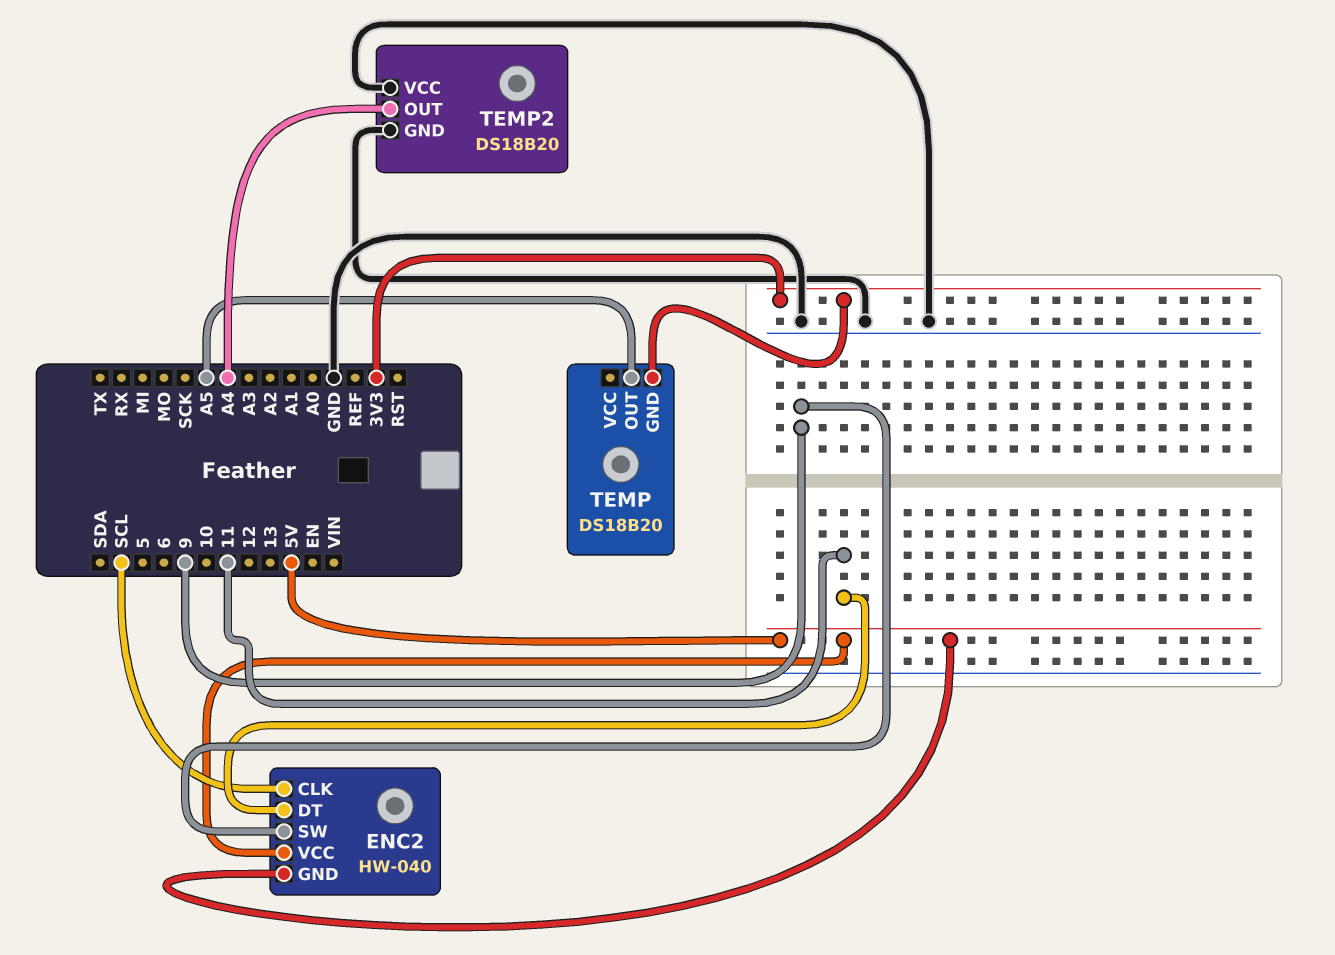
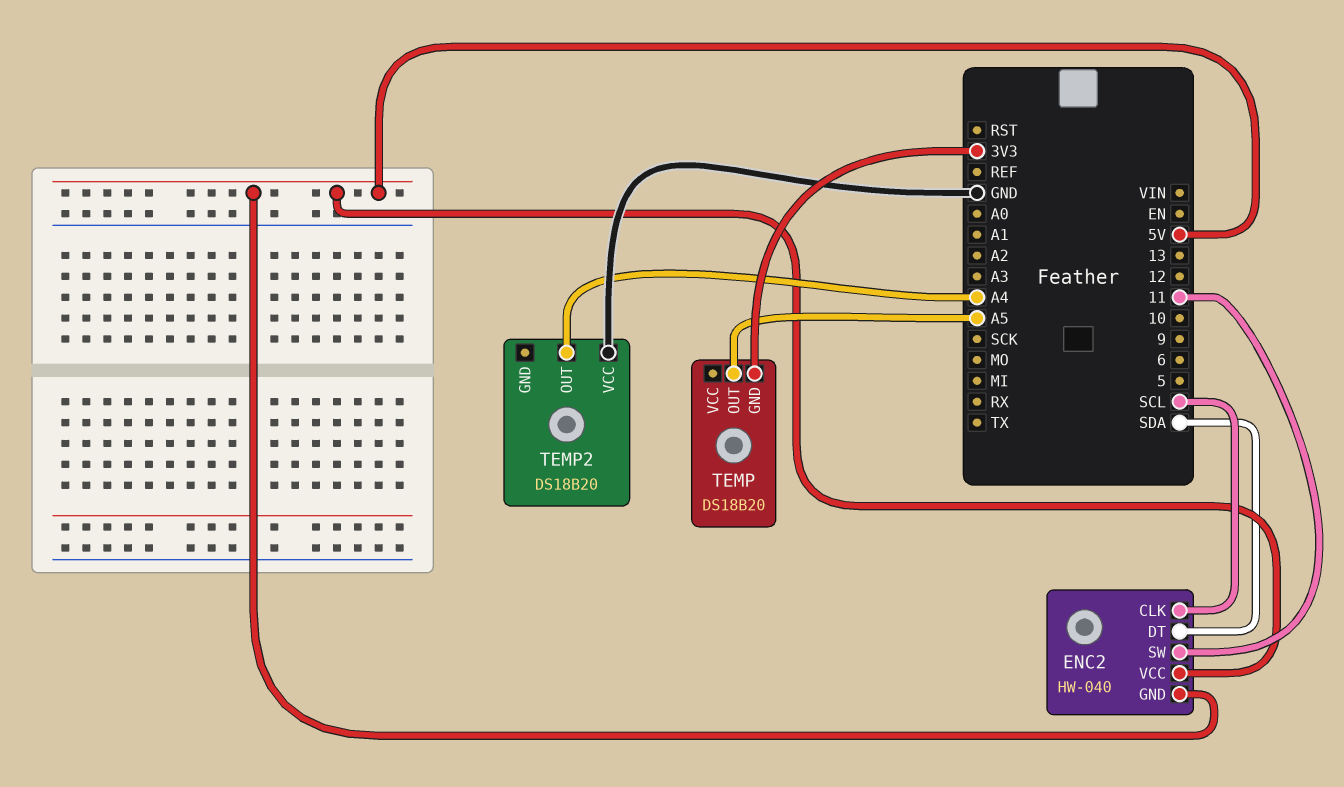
ENC2 pin DT: 11 -> SDA
ENC2 pin SW: 9 -> 11
TEMP2 pin GND: GND -> none

